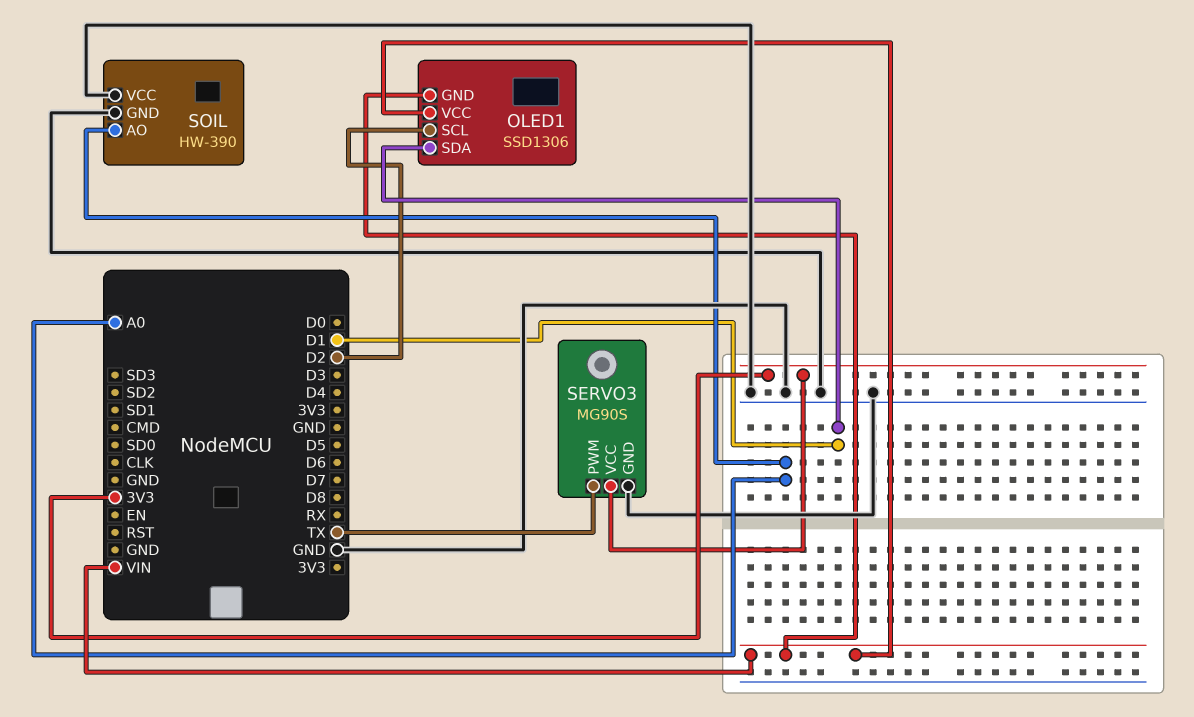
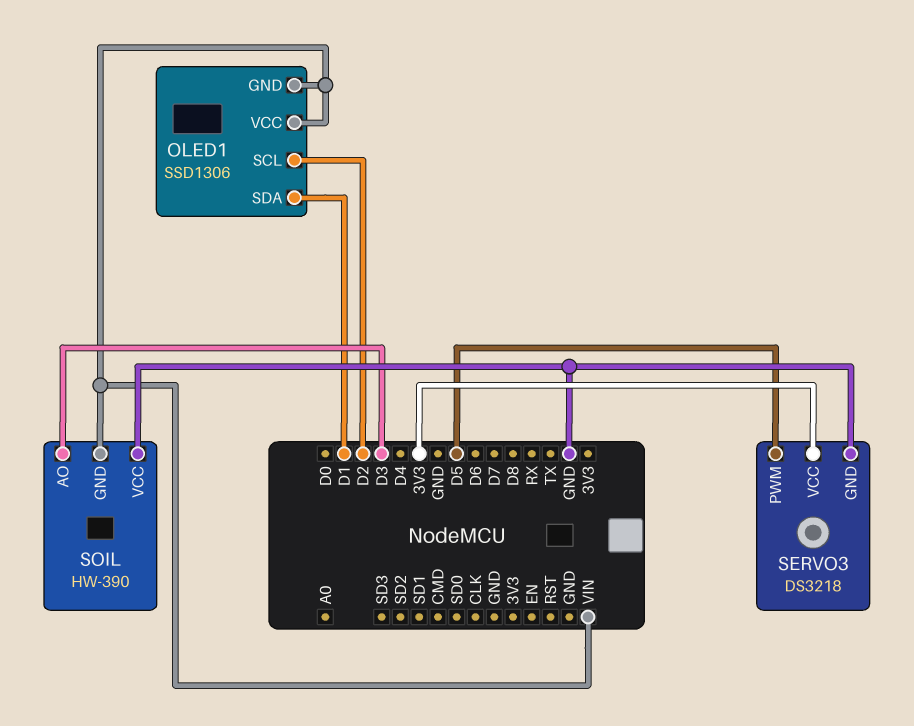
SERVO3: MG90S -> DS3218
SERVO3 pin PWM: TX -> D5
SOIL pin AO: A0 -> D3
SOIL pin GND: GND -> VIN

